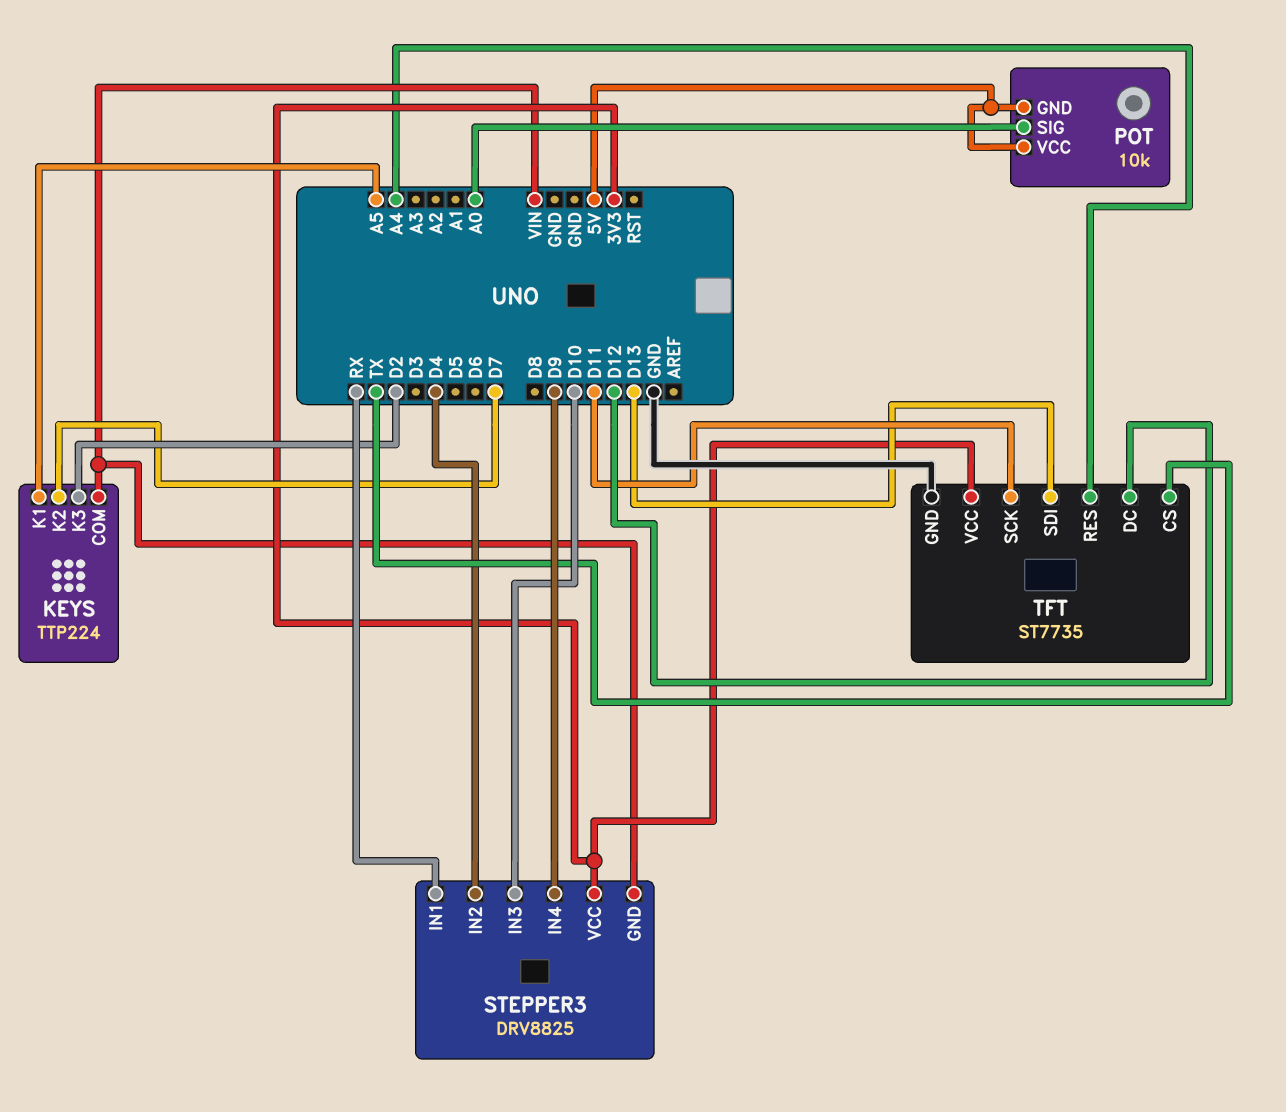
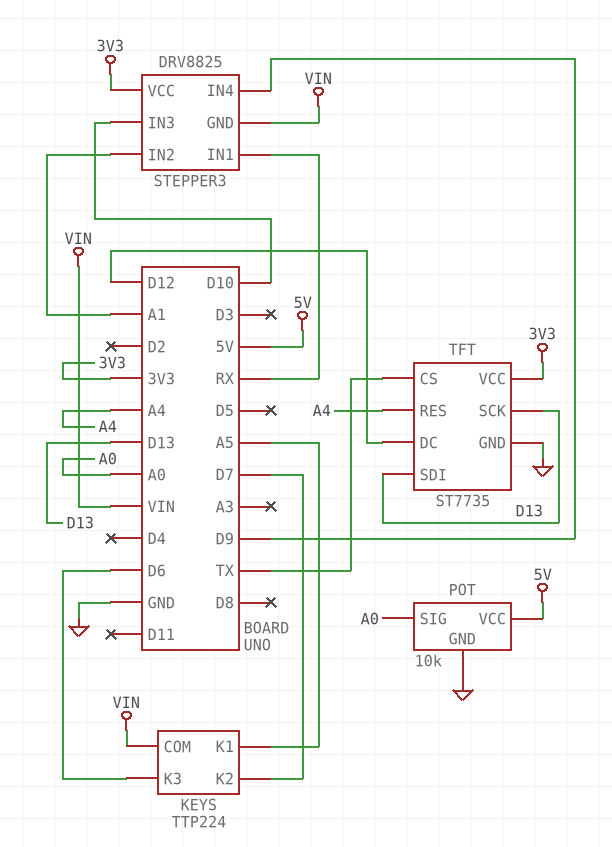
KEYS pin K3: D2 -> D6
POT pin GND: 5V -> GND
STEPPER3 pin IN2: D4 -> A1
TFT pin SCK: D11 -> D13

